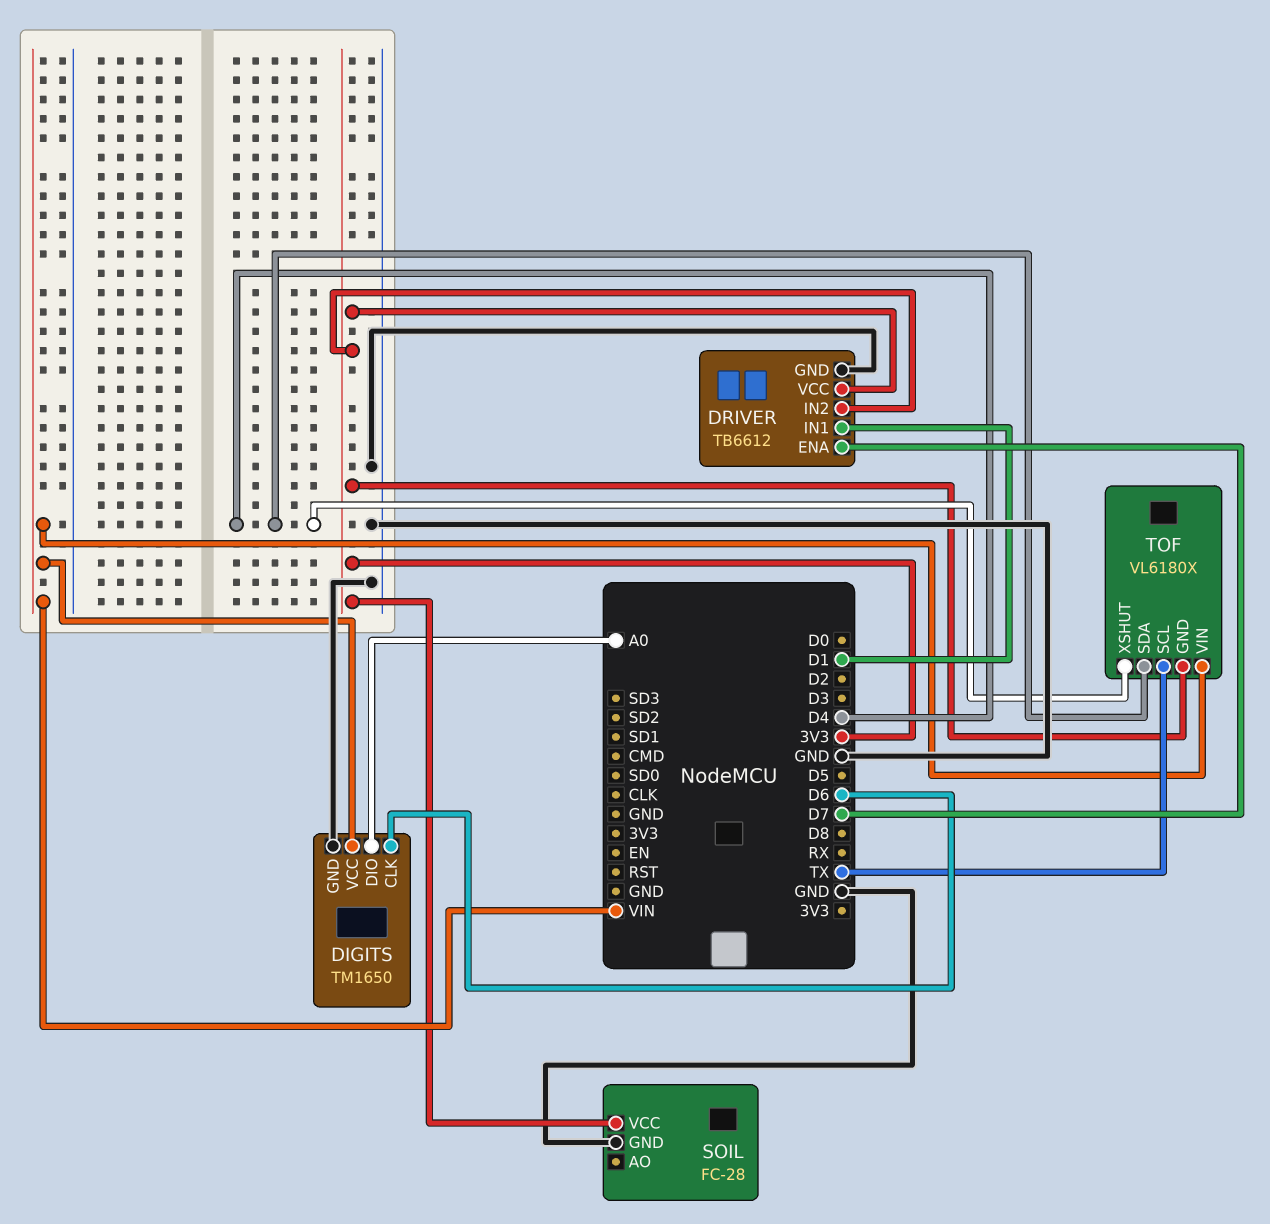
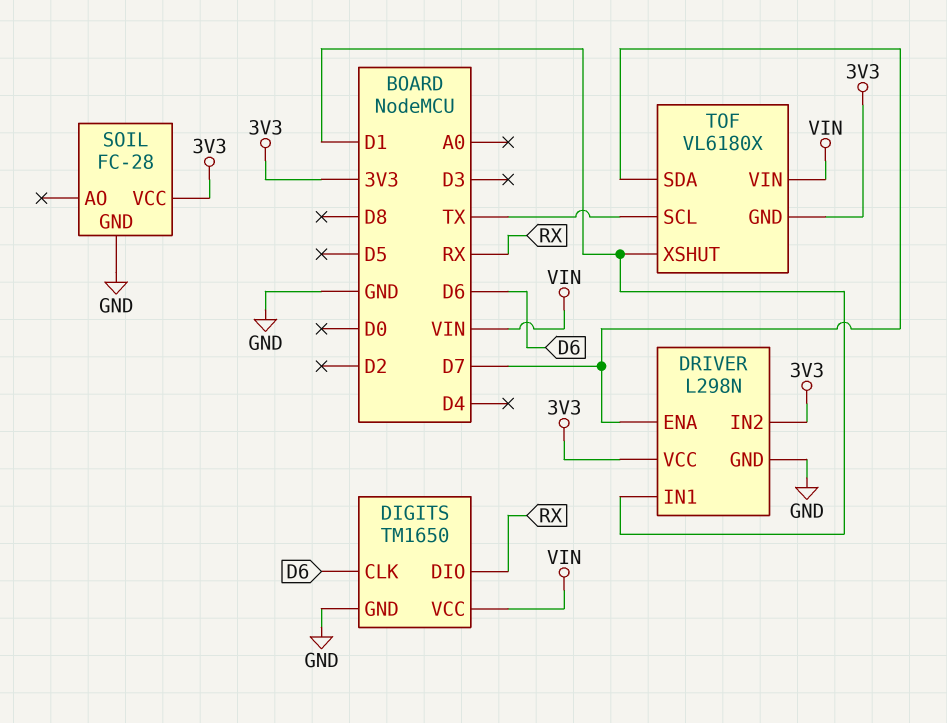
DIGITS pin DIO: A0 -> RX
DRIVER: TB6612 -> L298N
TOF pin SDA: D4 -> D7
TOF pin XSHUT: D4 -> D1

